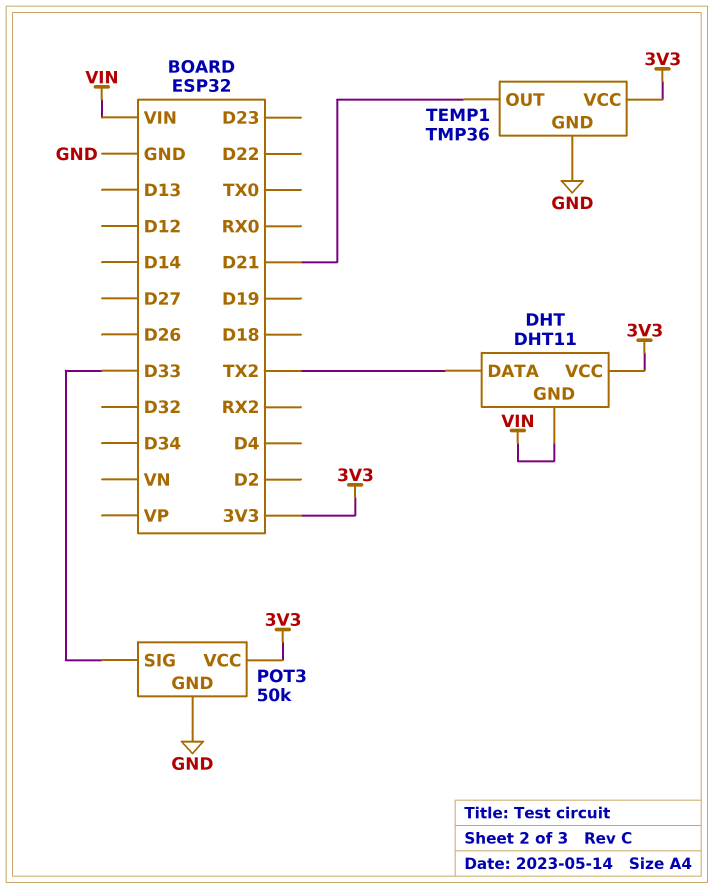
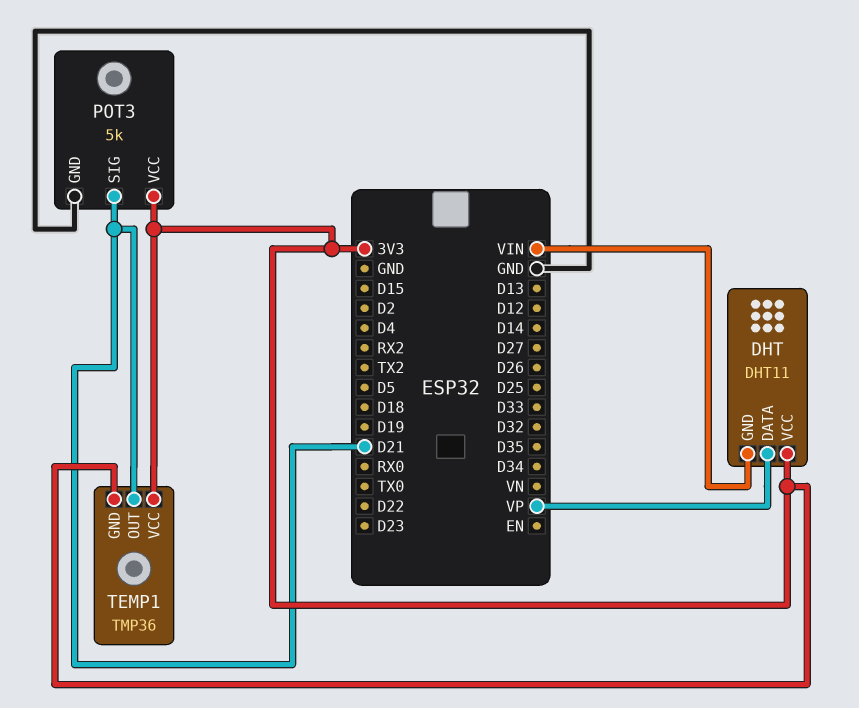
DHT pin DATA: TX2 -> VP
POT3: 50k -> 5k
POT3 pin SIG: D33 -> D21
TEMP1 pin GND: GND -> 3V3

